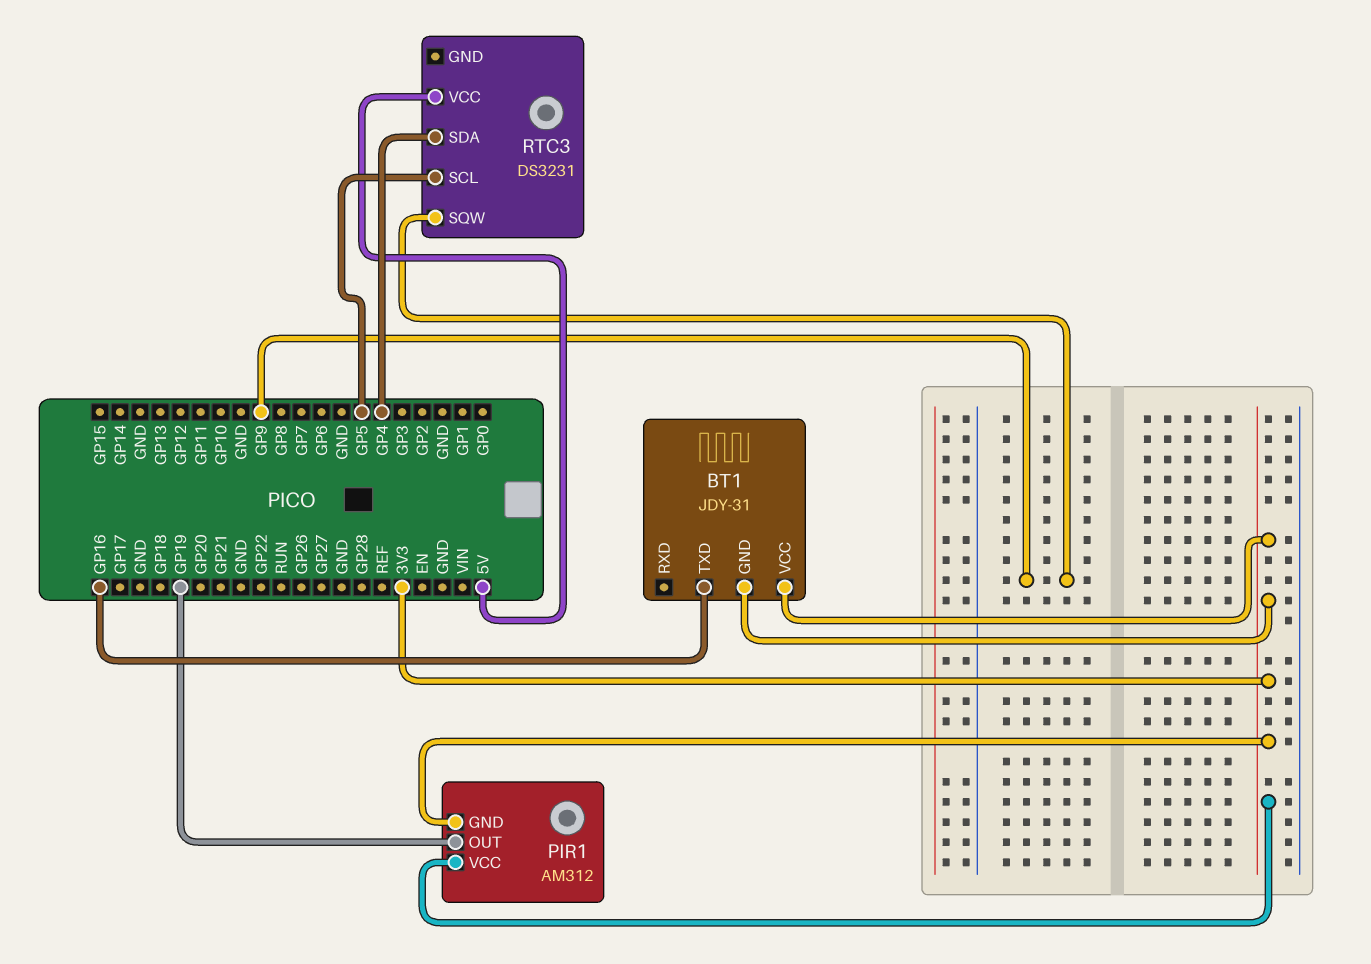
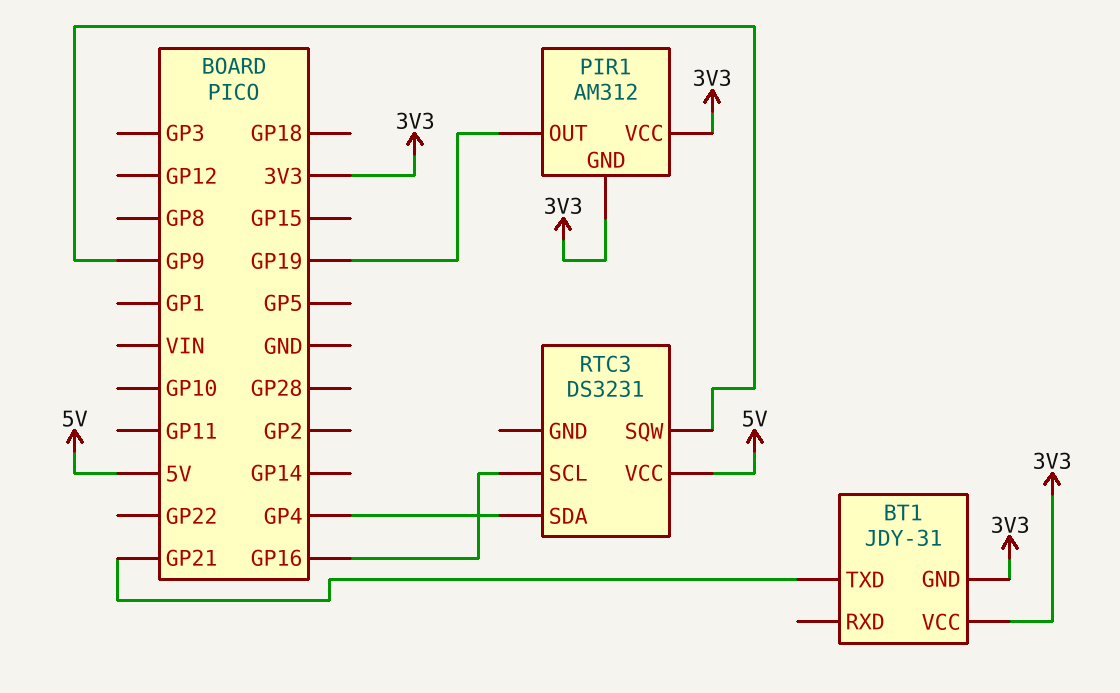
BT1 pin TXD: GP16 -> GP21
RTC3 pin SCL: GP5 -> GP16

